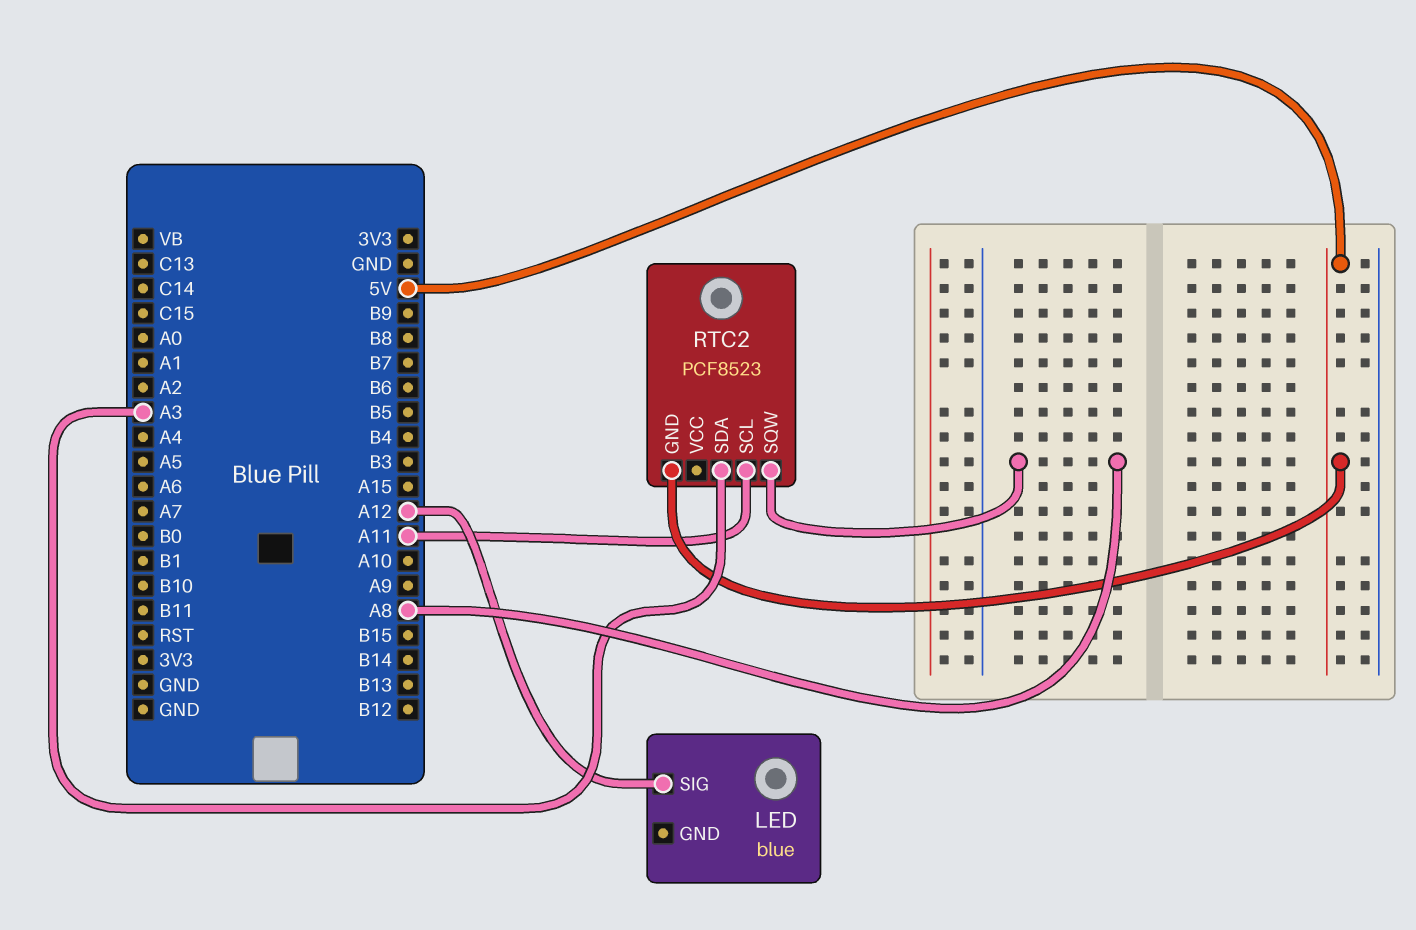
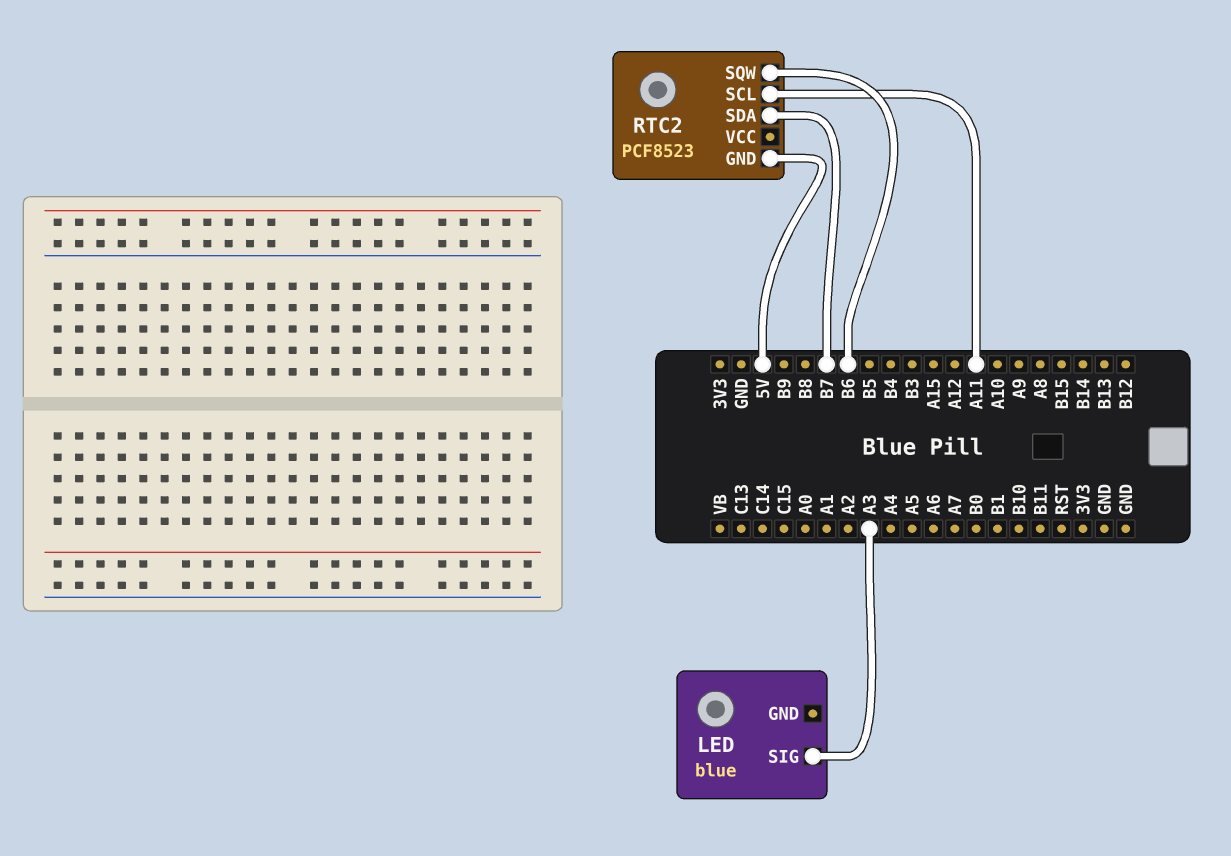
LED pin SIG: A12 -> A3
RTC2 pin SDA: A3 -> B7
RTC2 pin SQW: A8 -> B6

